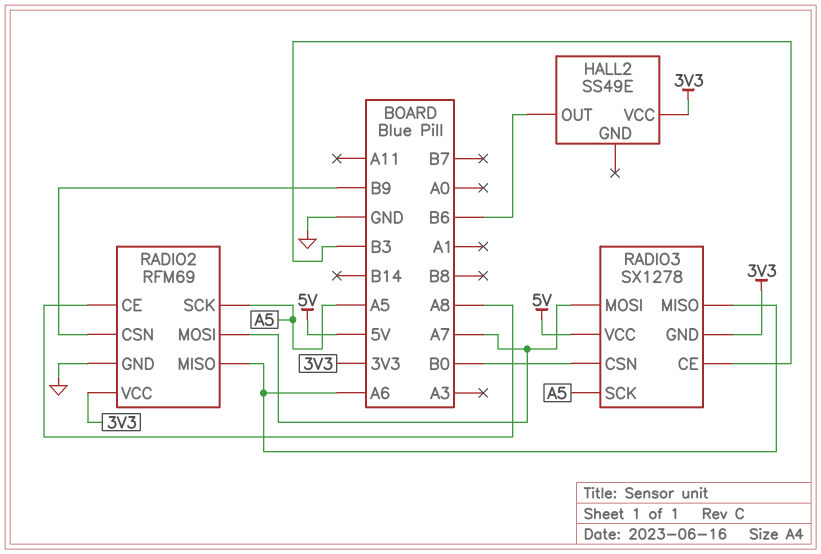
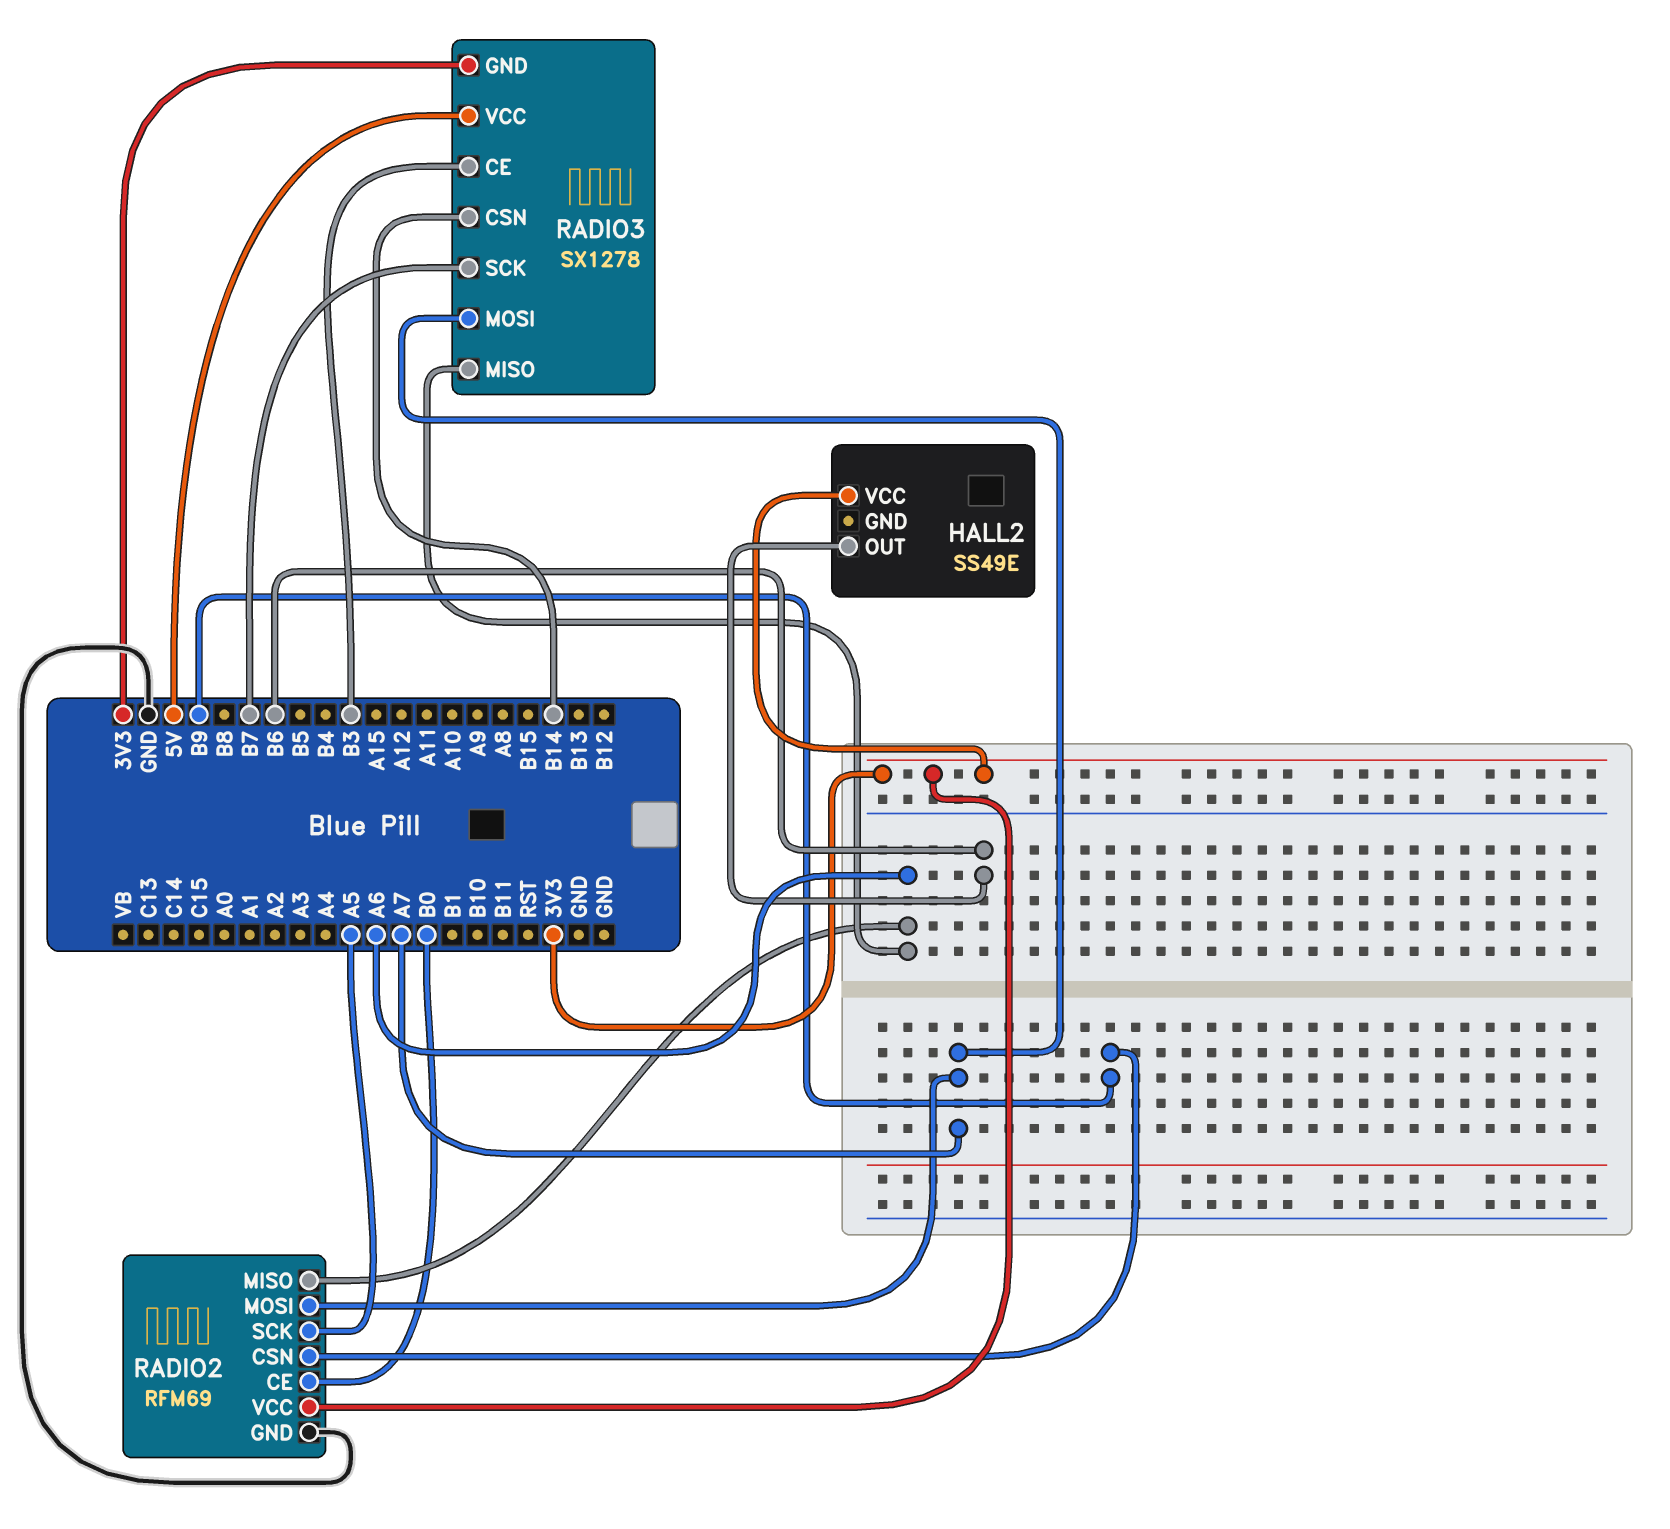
RADIO2 pin CE: A8 -> B0
RADIO3 pin CSN: B0 -> B14
RADIO3 pin SCK: A5 -> B7

